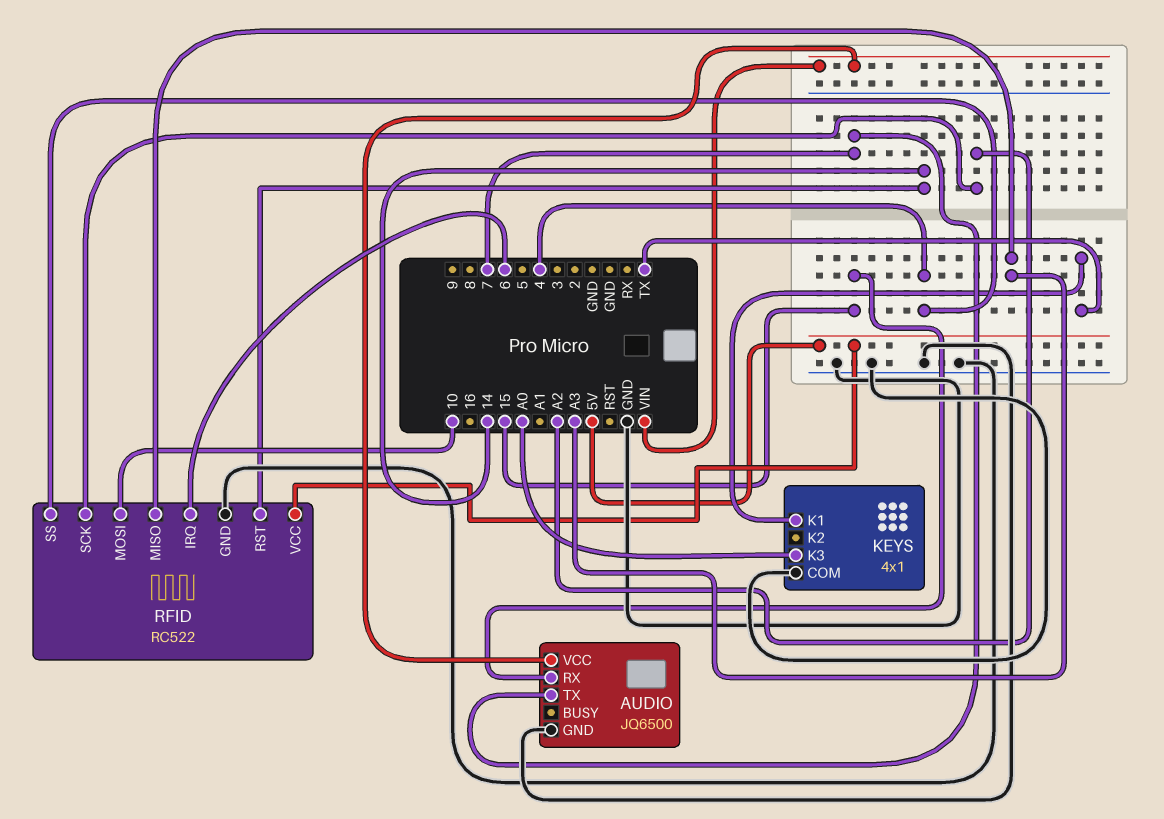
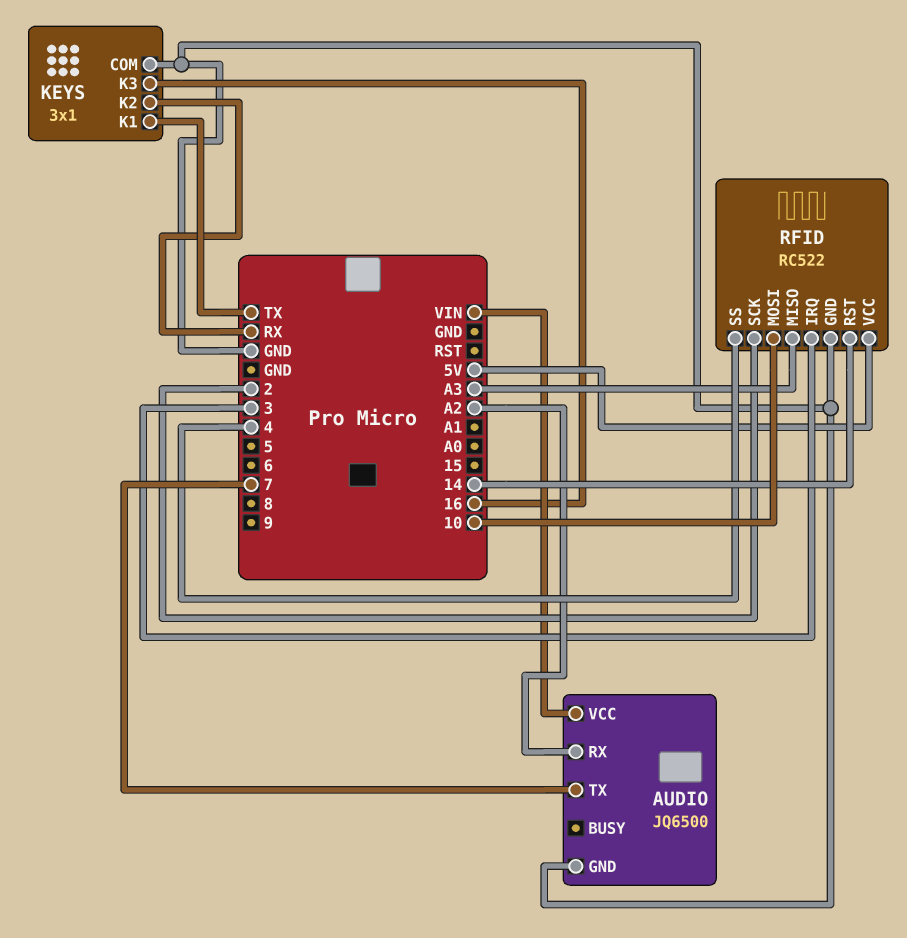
AUDIO pin RX: 15 -> A2
KEYS: 4x1 -> 3x1
KEYS pin K2: none -> RX
KEYS pin K3: A0 -> 16
RFID pin IRQ: 6 -> 3
RFID pin SCK: A2 -> 2

